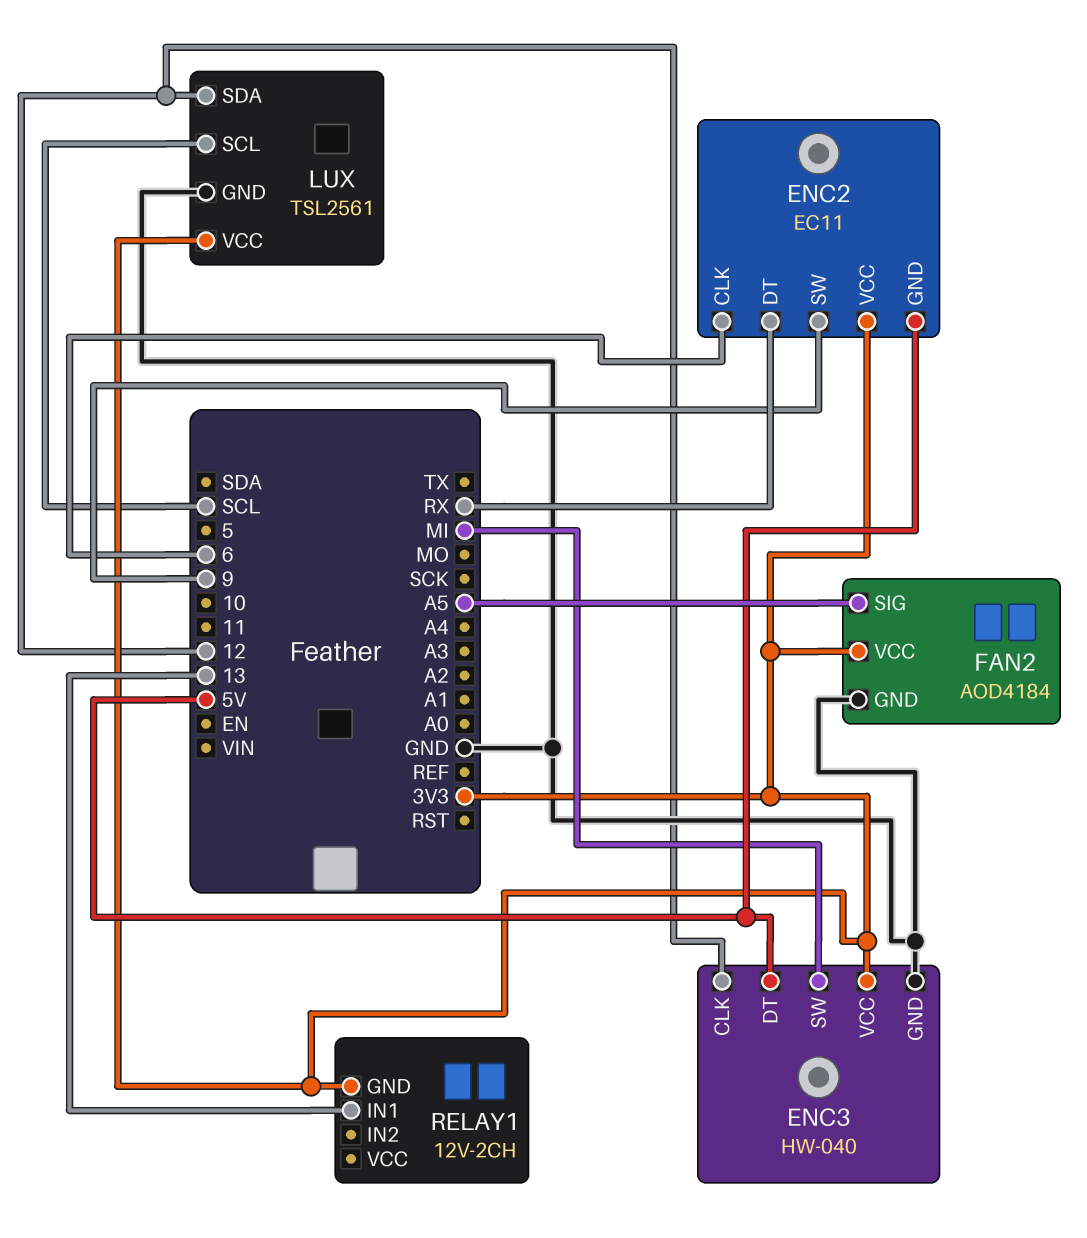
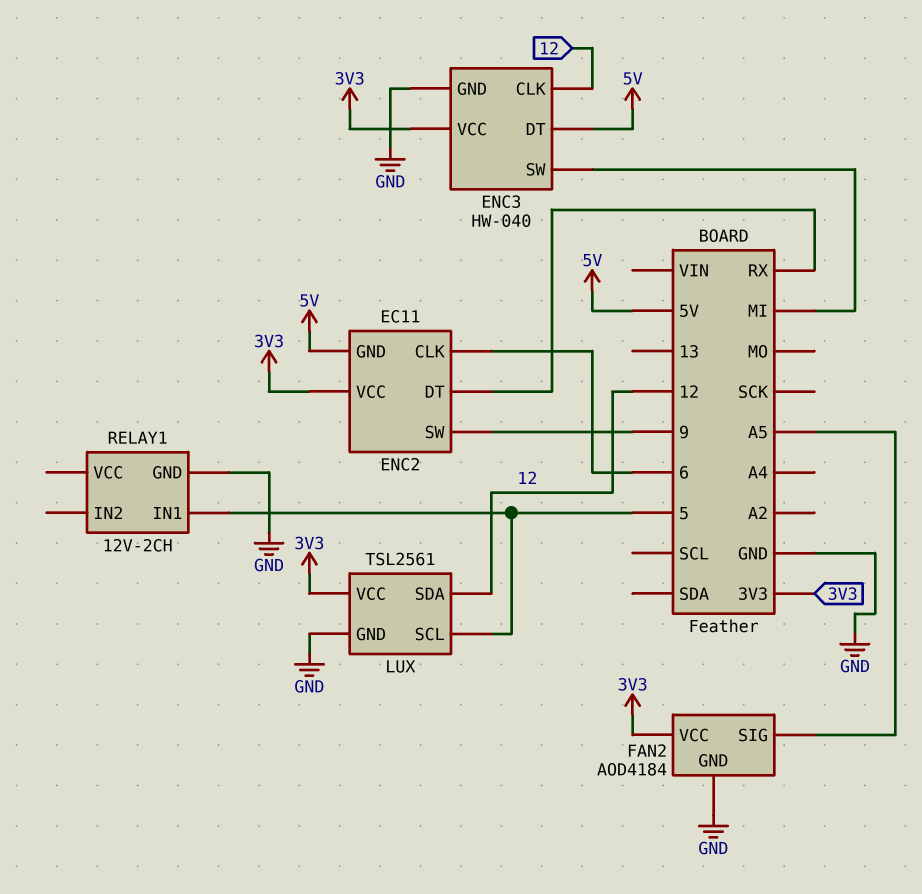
LUX pin SCL: SCL -> 5
RELAY1 pin GND: 3V3 -> GND
RELAY1 pin IN1: 13 -> 5

